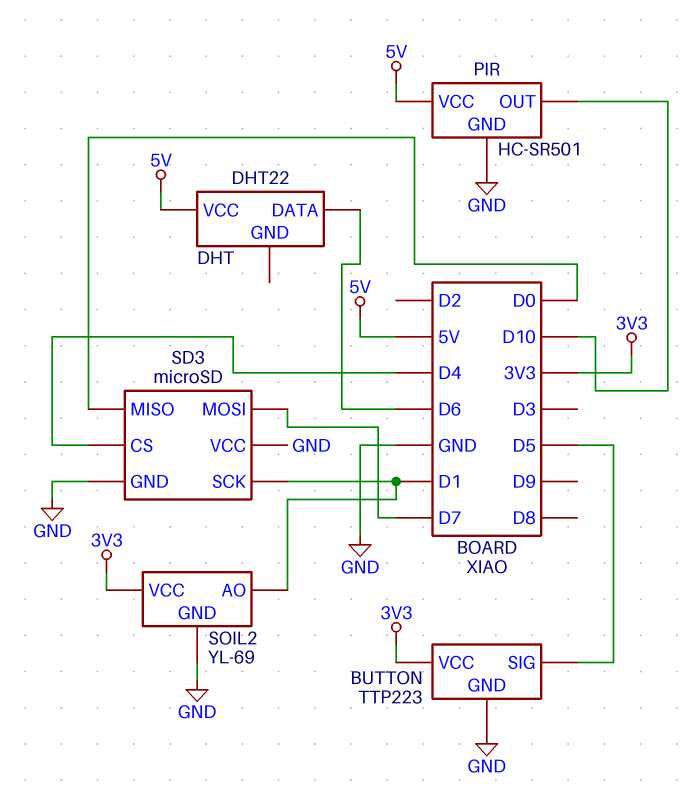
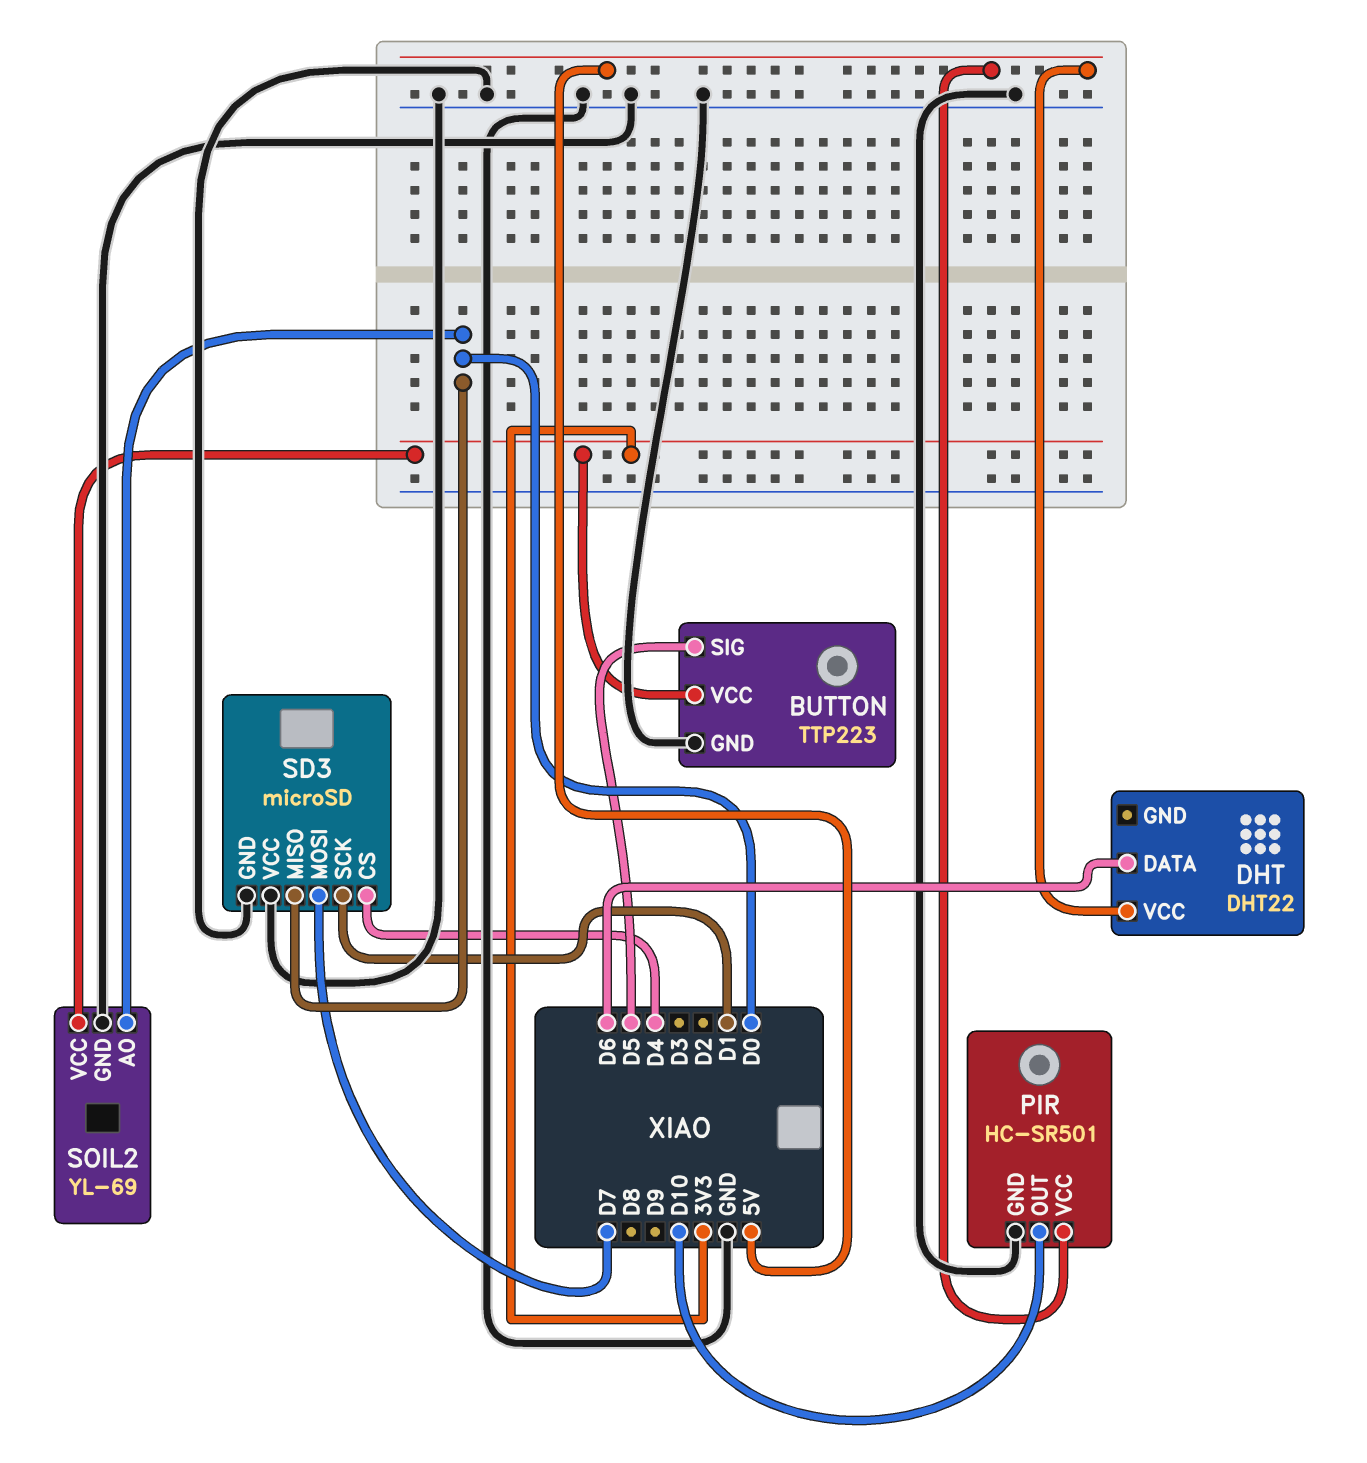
SOIL2 pin AO: D1 -> D0

